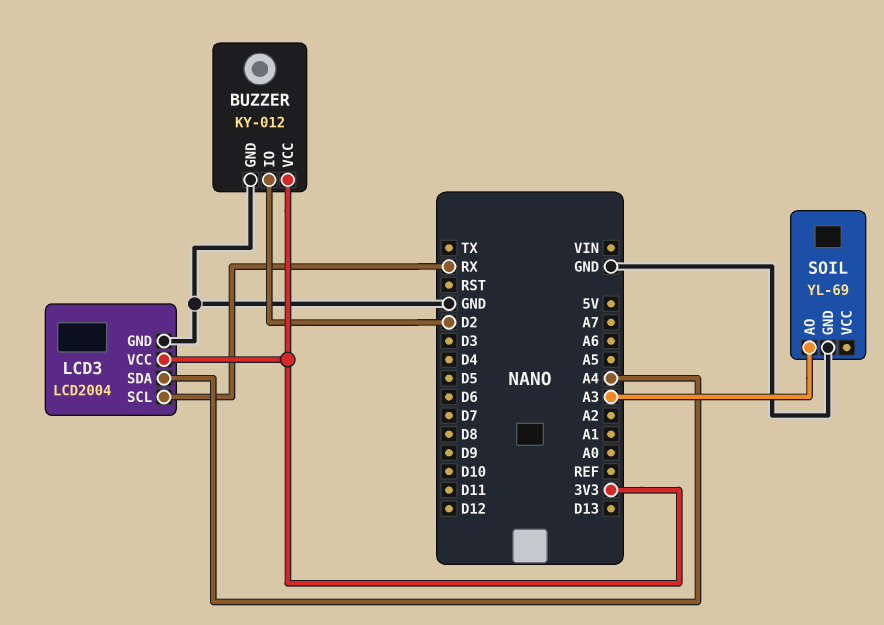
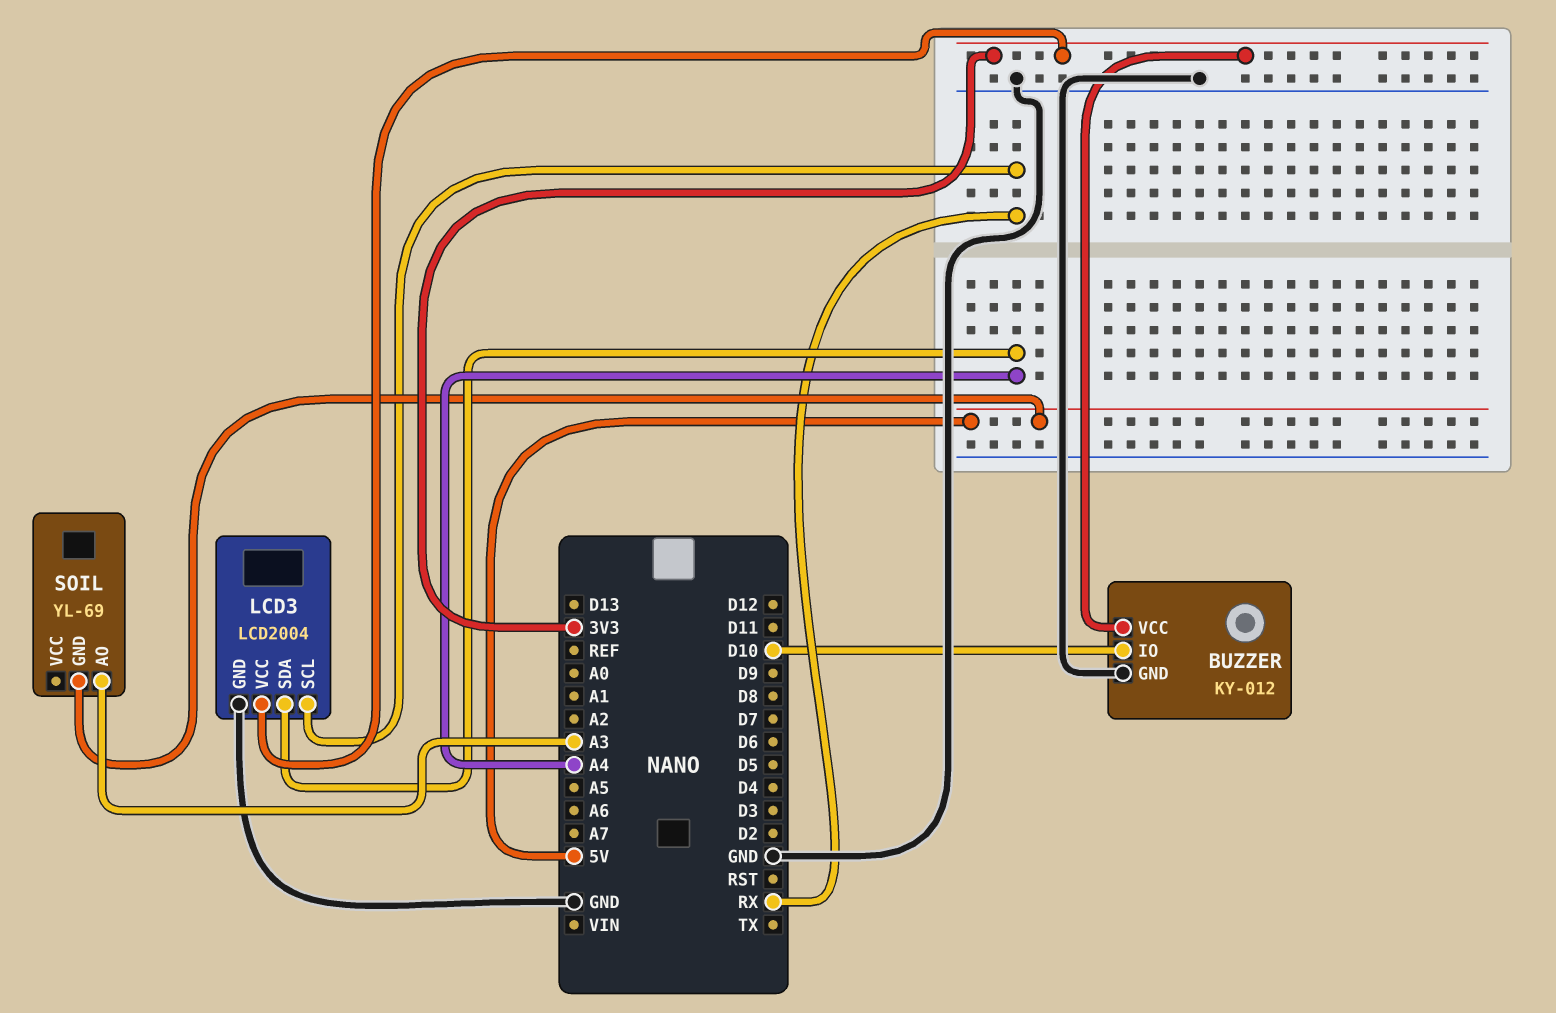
BUZZER pin IO: D2 -> D10
SOIL pin GND: GND -> 5V

